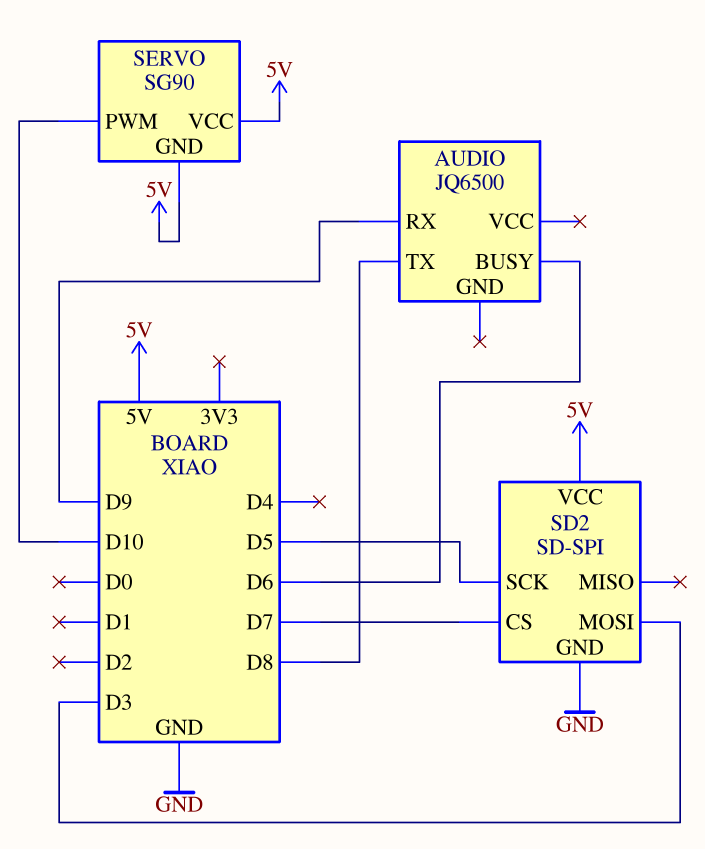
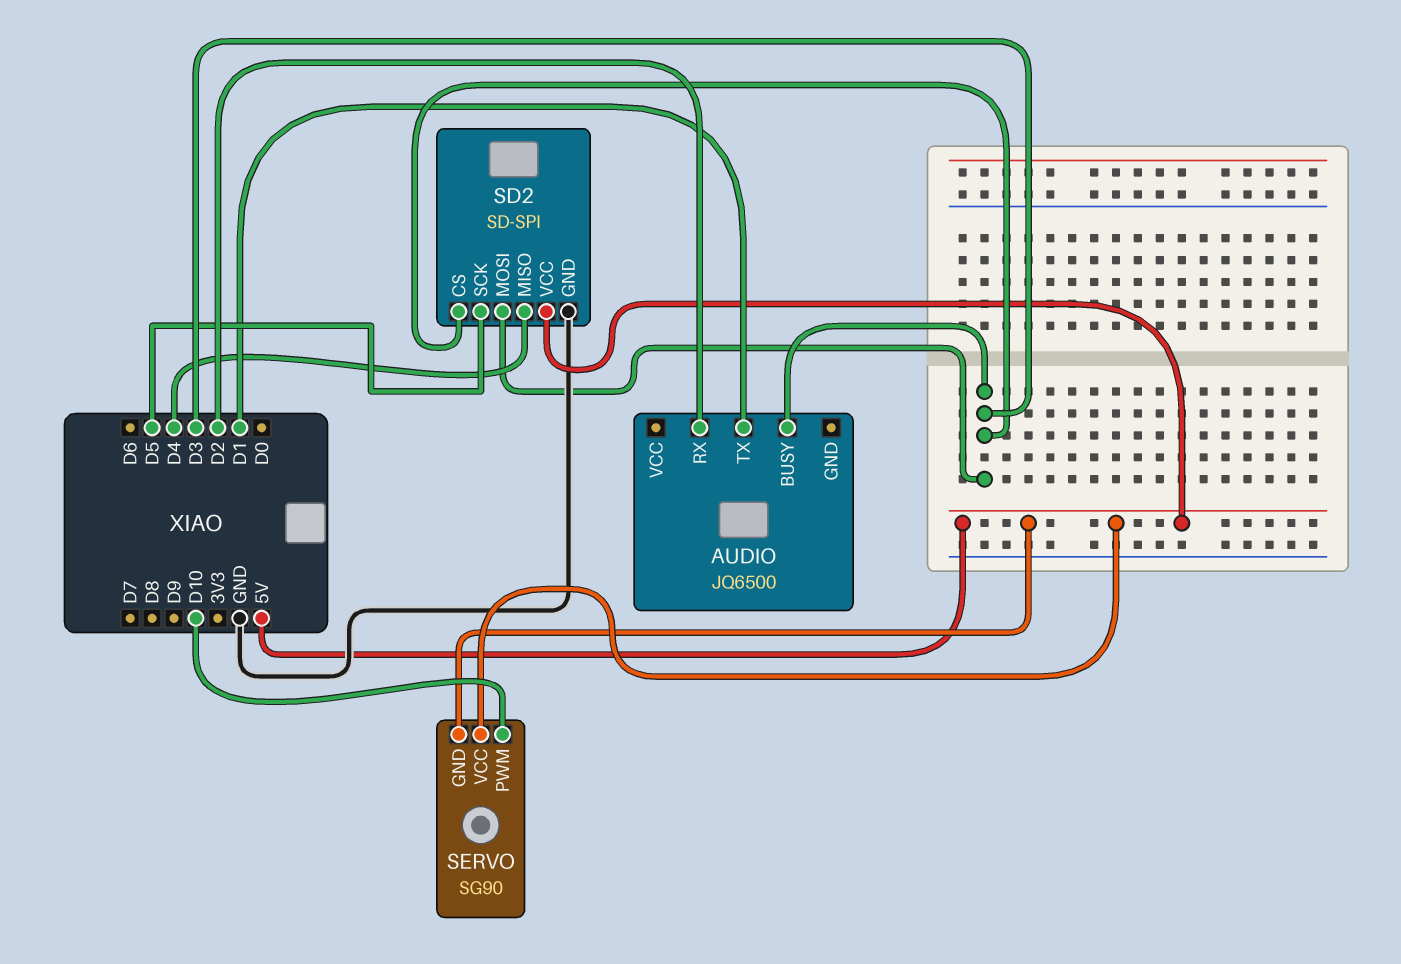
AUDIO pin BUSY: D6 -> D3
AUDIO pin RX: D9 -> D2
AUDIO pin TX: D8 -> D1
SD2 pin CS: D7 -> D3
SD2 pin MISO: none -> D4

